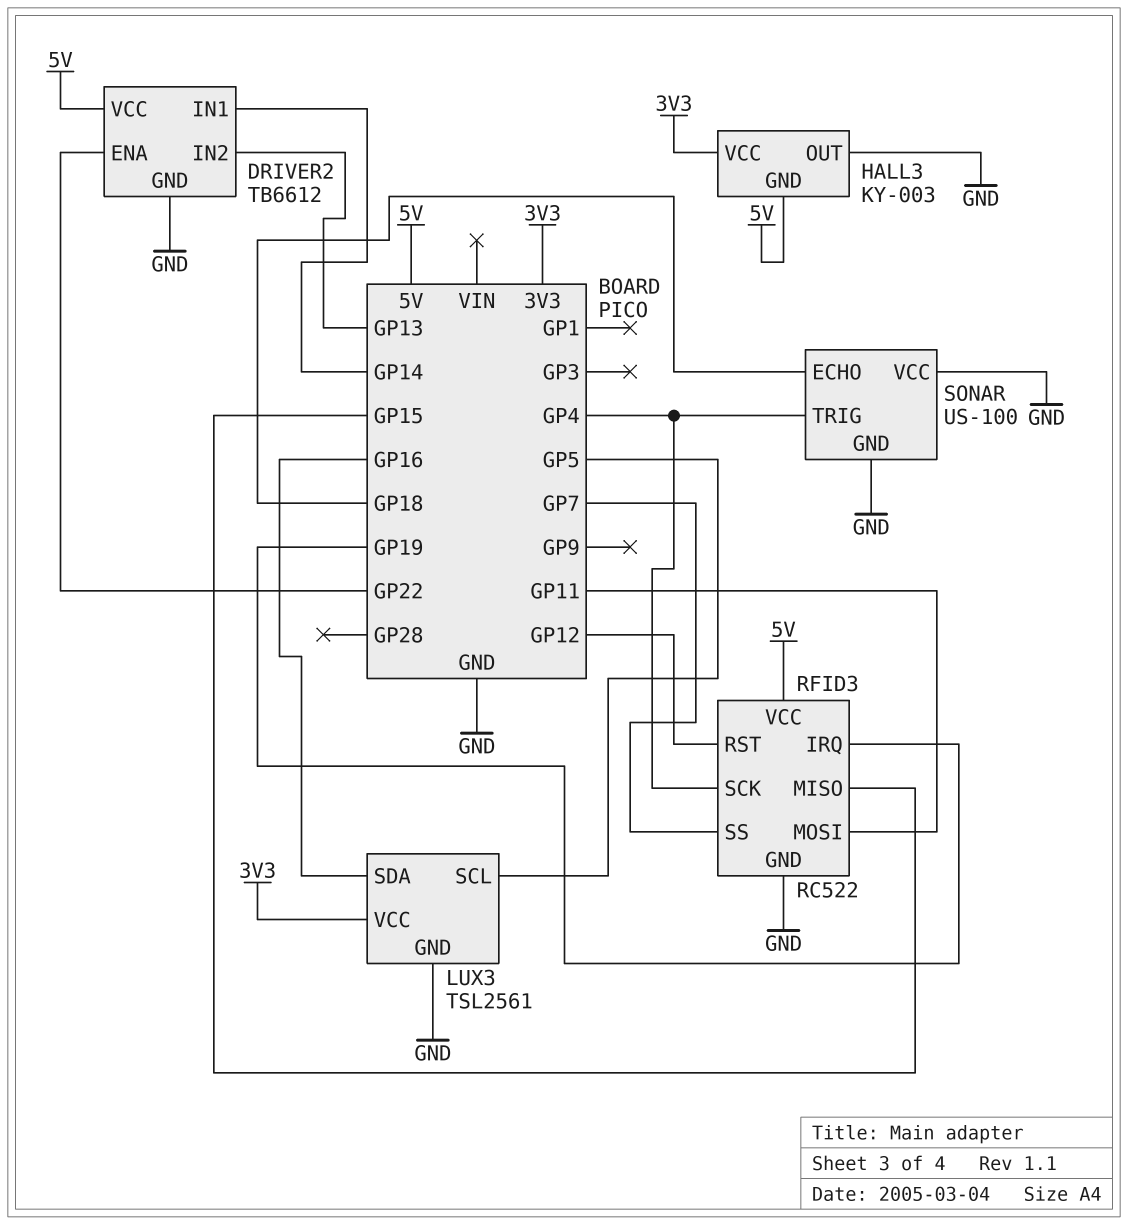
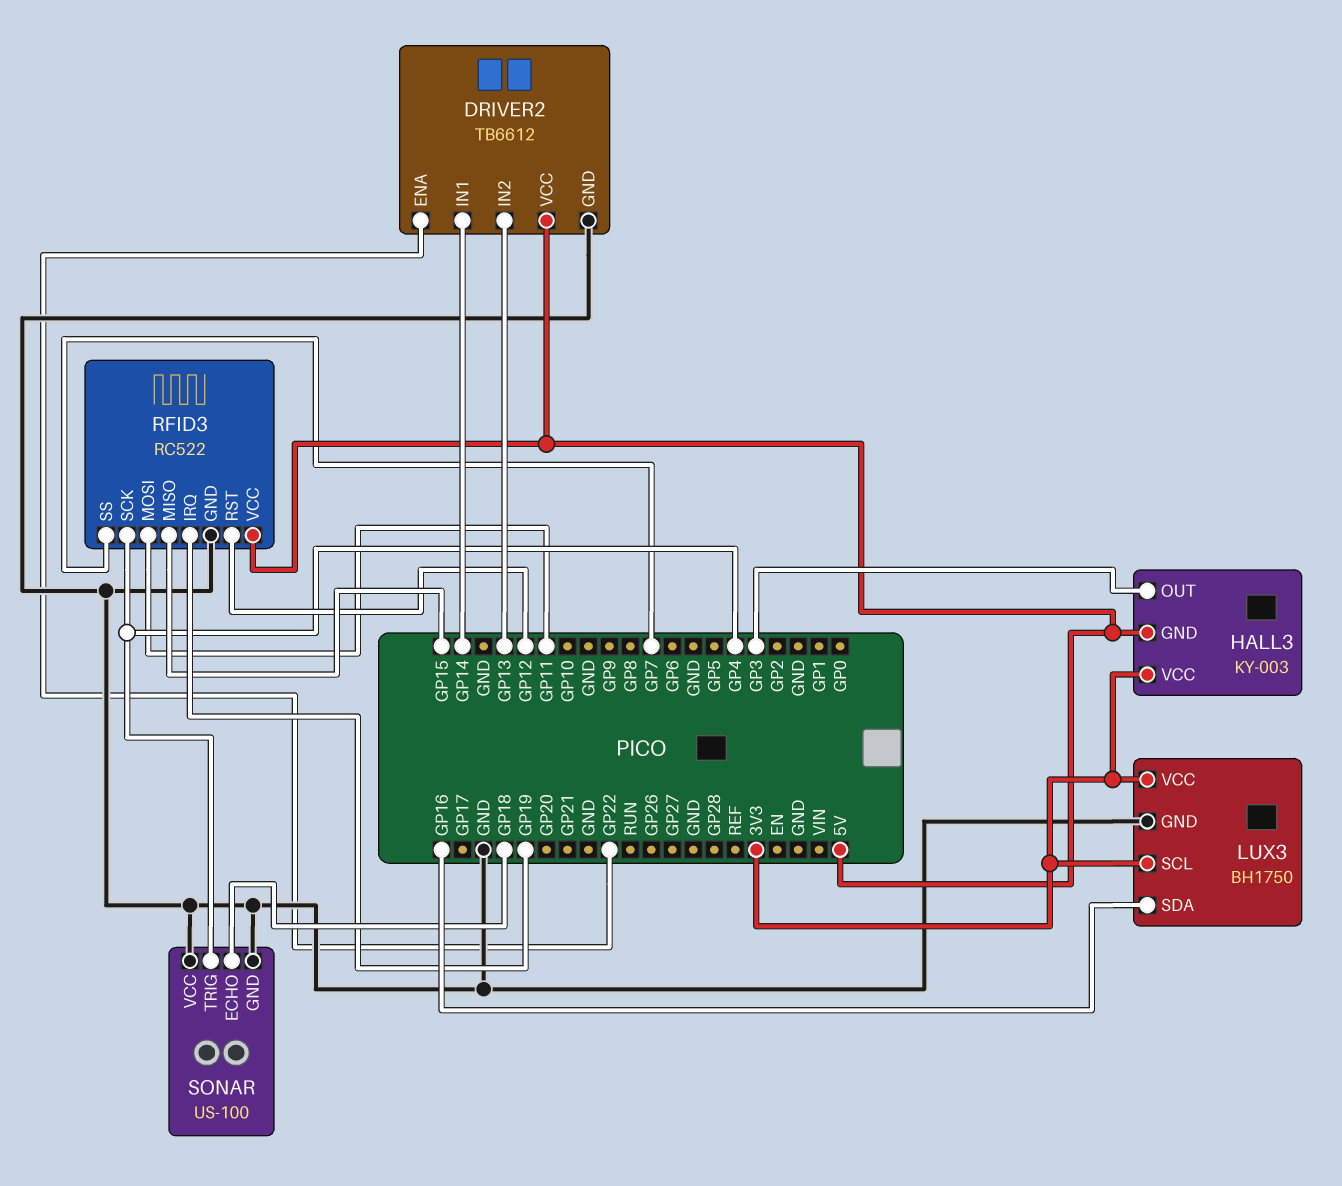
HALL3 pin OUT: GND -> GP3
LUX3: TSL2561 -> BH1750
LUX3 pin SCL: GP5 -> 3V3

